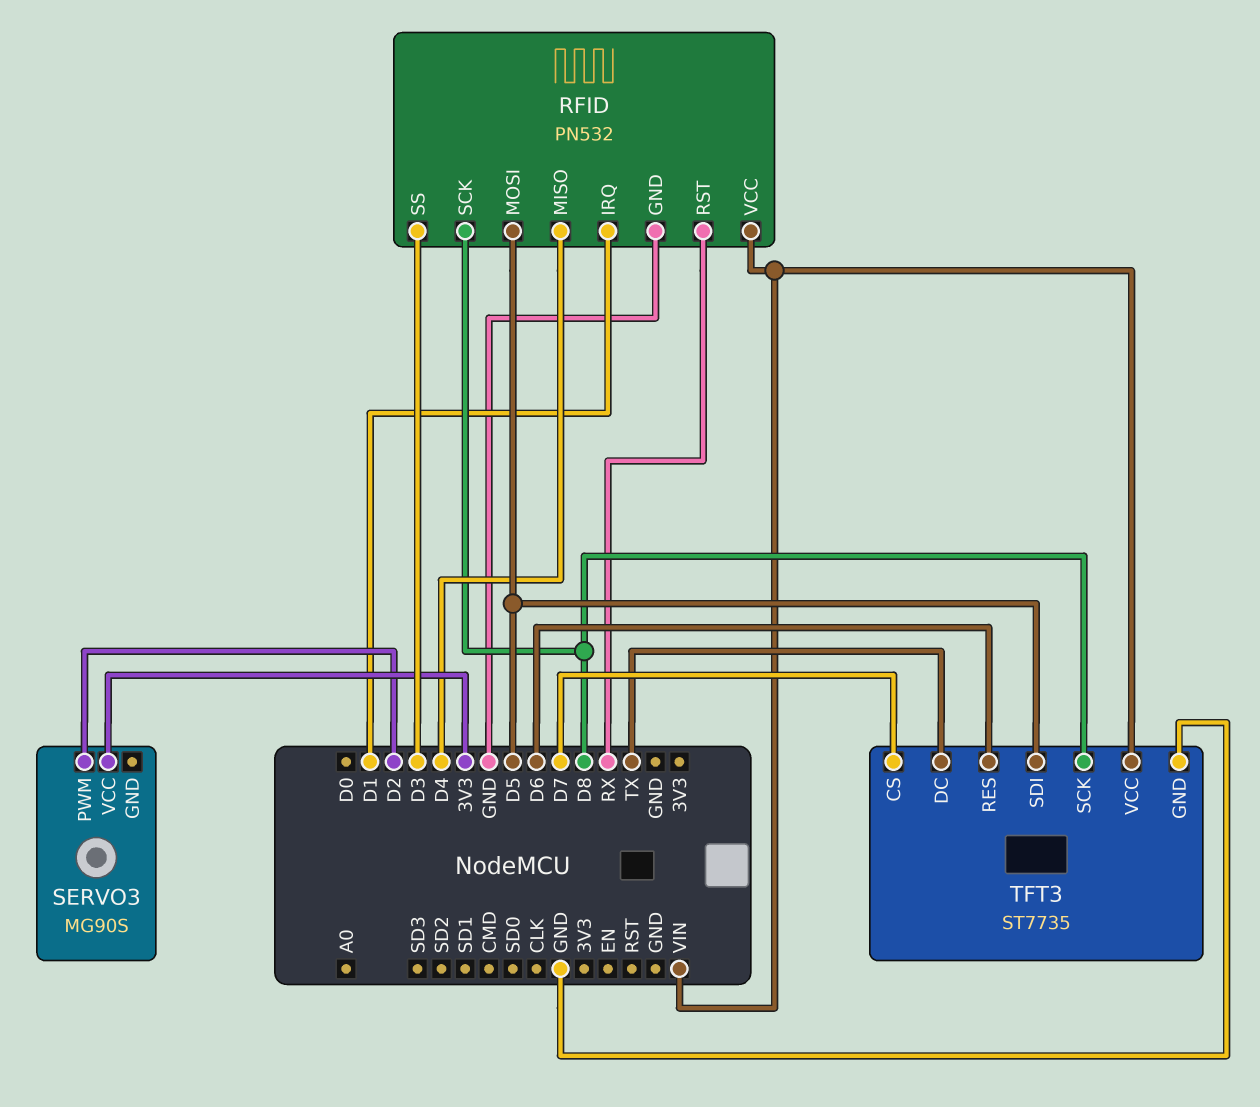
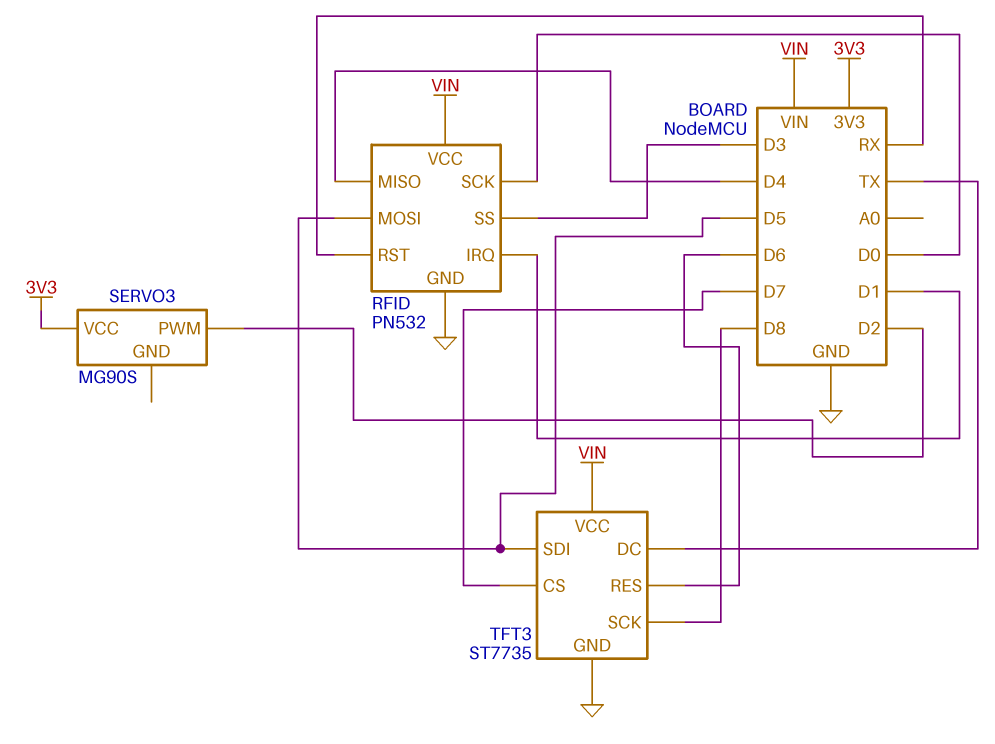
RFID pin SCK: D8 -> D0

